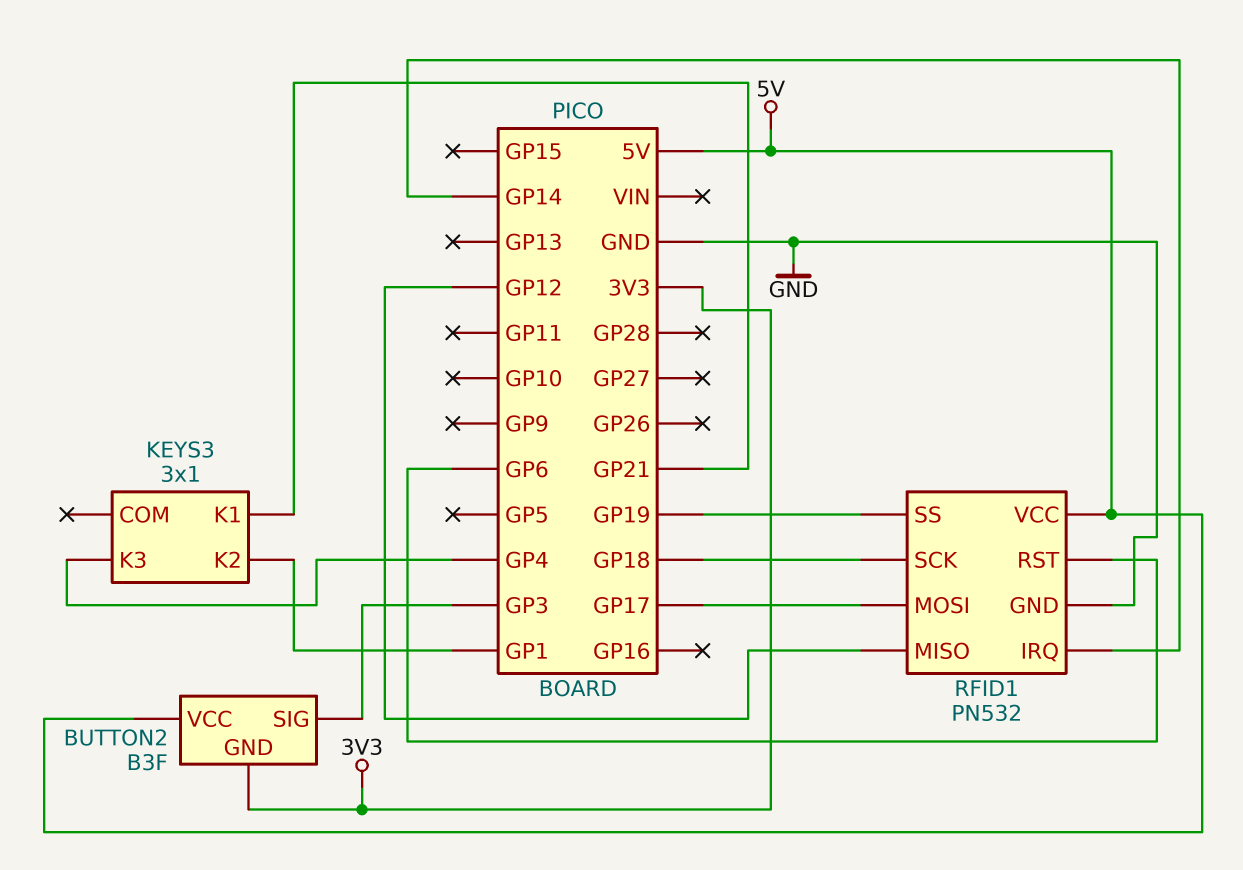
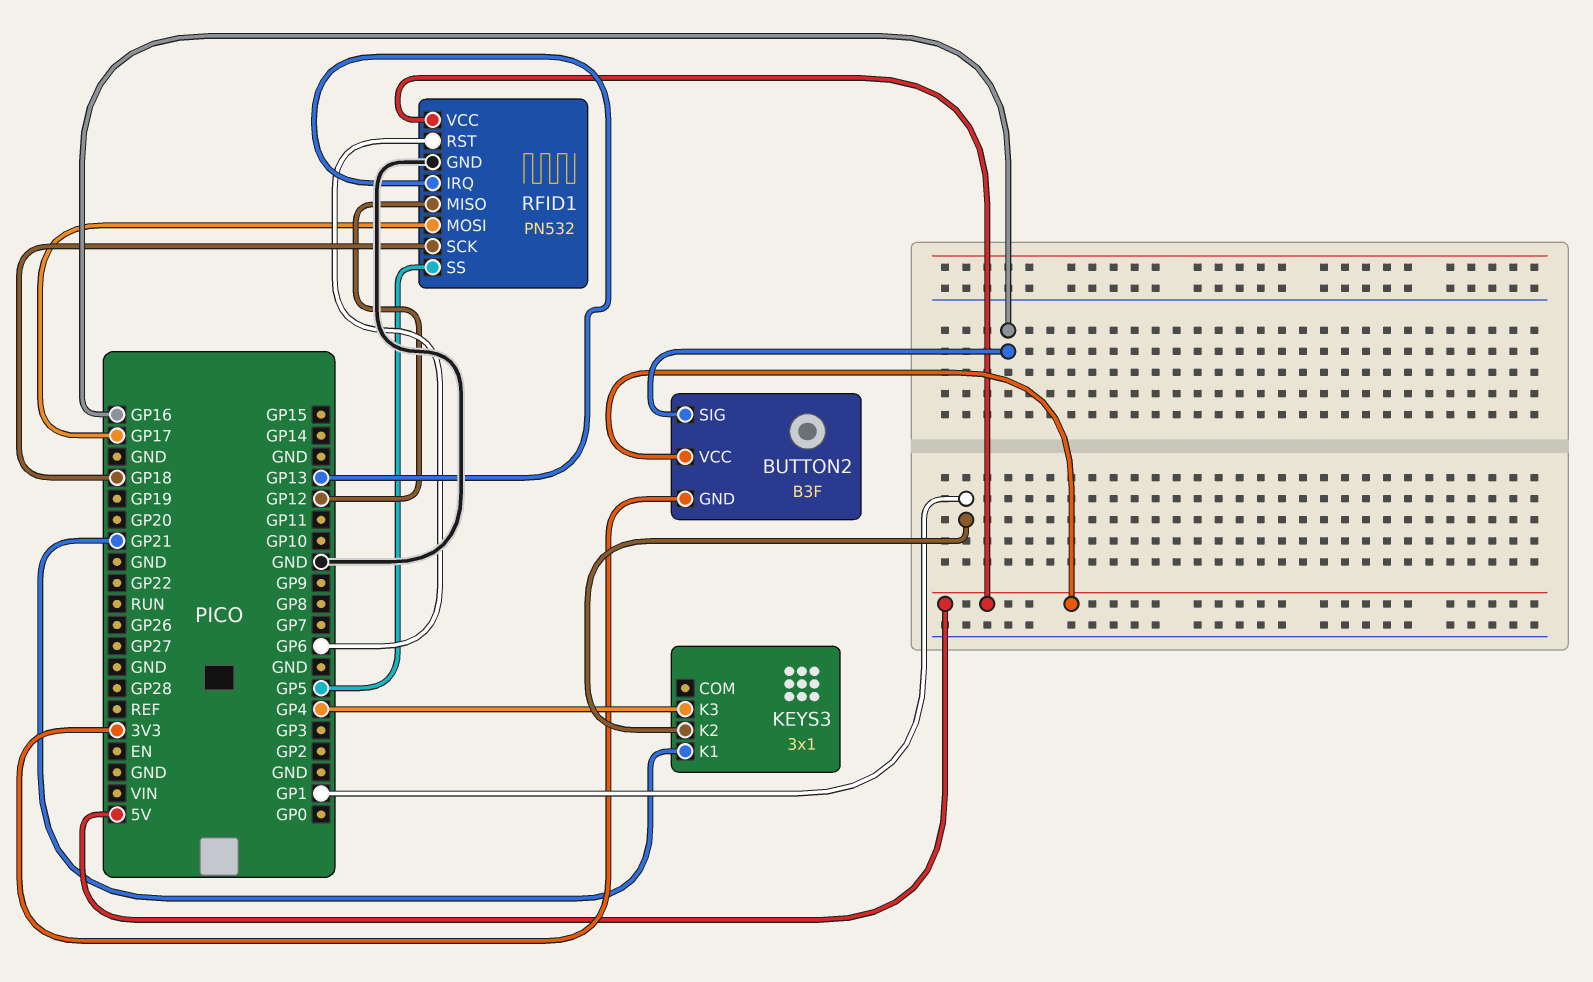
BUTTON2 pin SIG: GP3 -> GP16
RFID1 pin IRQ: GP14 -> GP13
RFID1 pin SS: GP19 -> GP5

